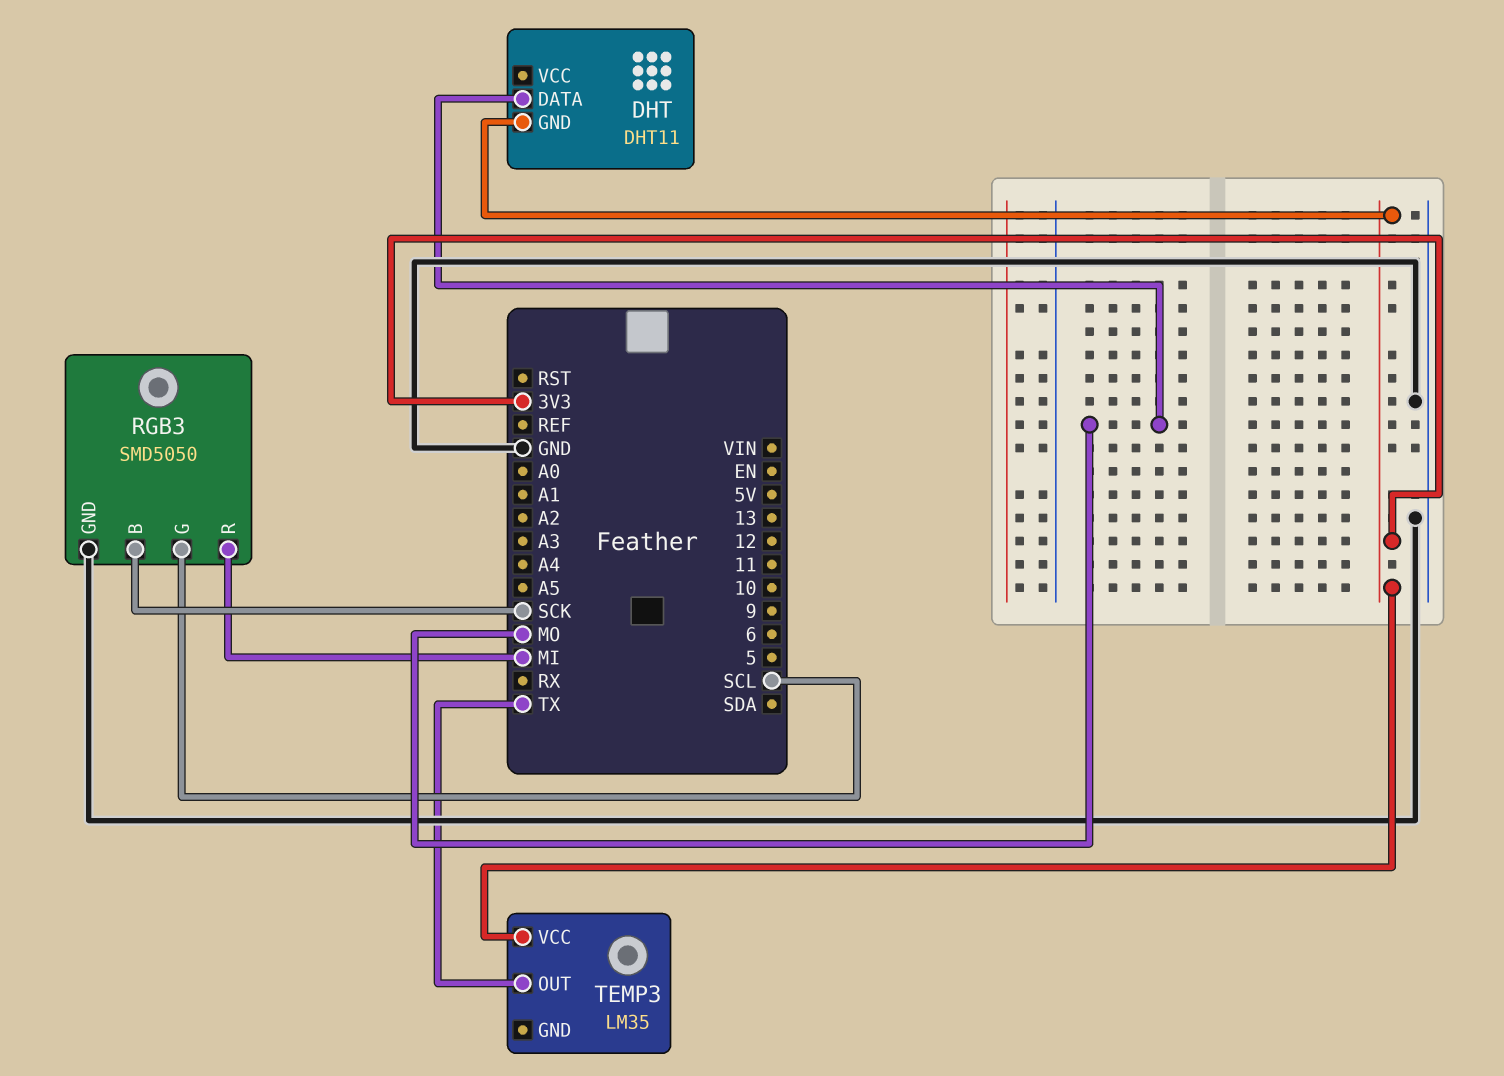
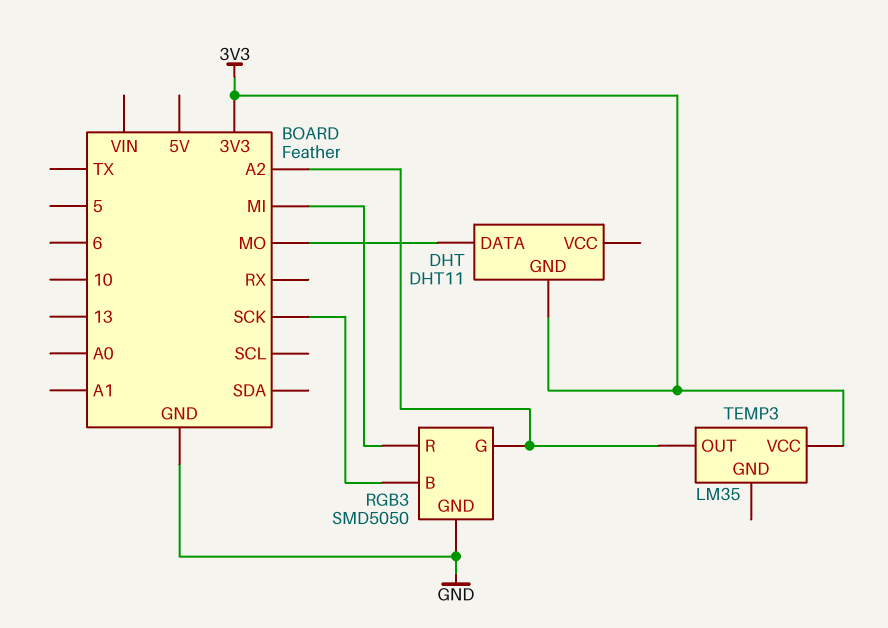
RGB3 pin G: SCL -> A2
TEMP3 pin OUT: TX -> A2

